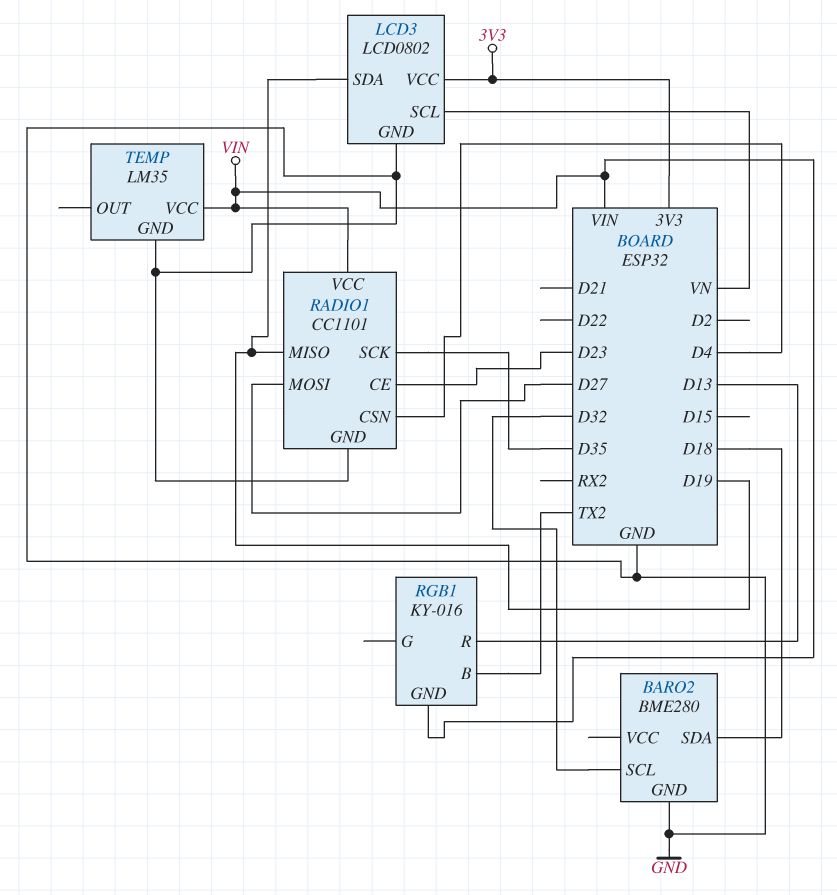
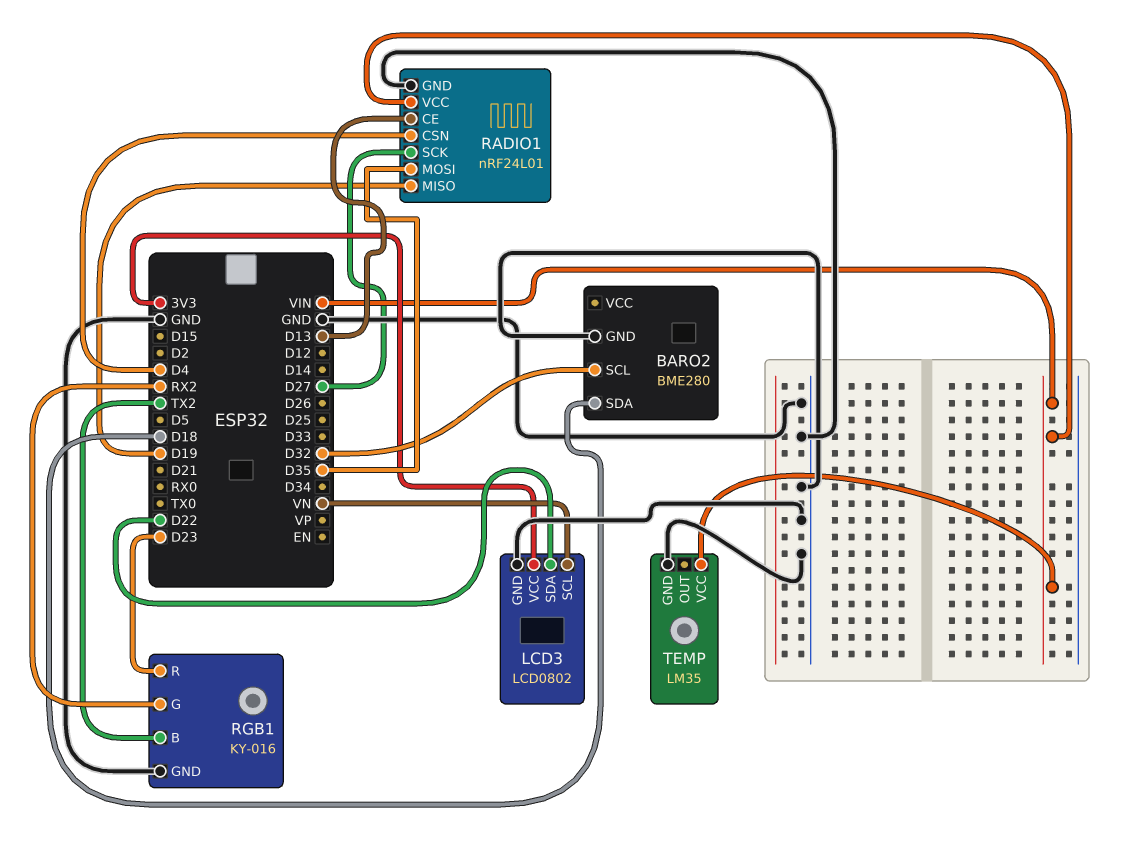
LCD3 pin SDA: D19 -> D22
RADIO1: CC1101 -> nRF24L01
RADIO1 pin CE: D23 -> D13
RADIO1 pin MOSI: D27 -> D35
RADIO1 pin SCK: D35 -> D27
RGB1 pin G: none -> RX2
RGB1 pin GND: VIN -> GND
RGB1 pin R: D13 -> D23

